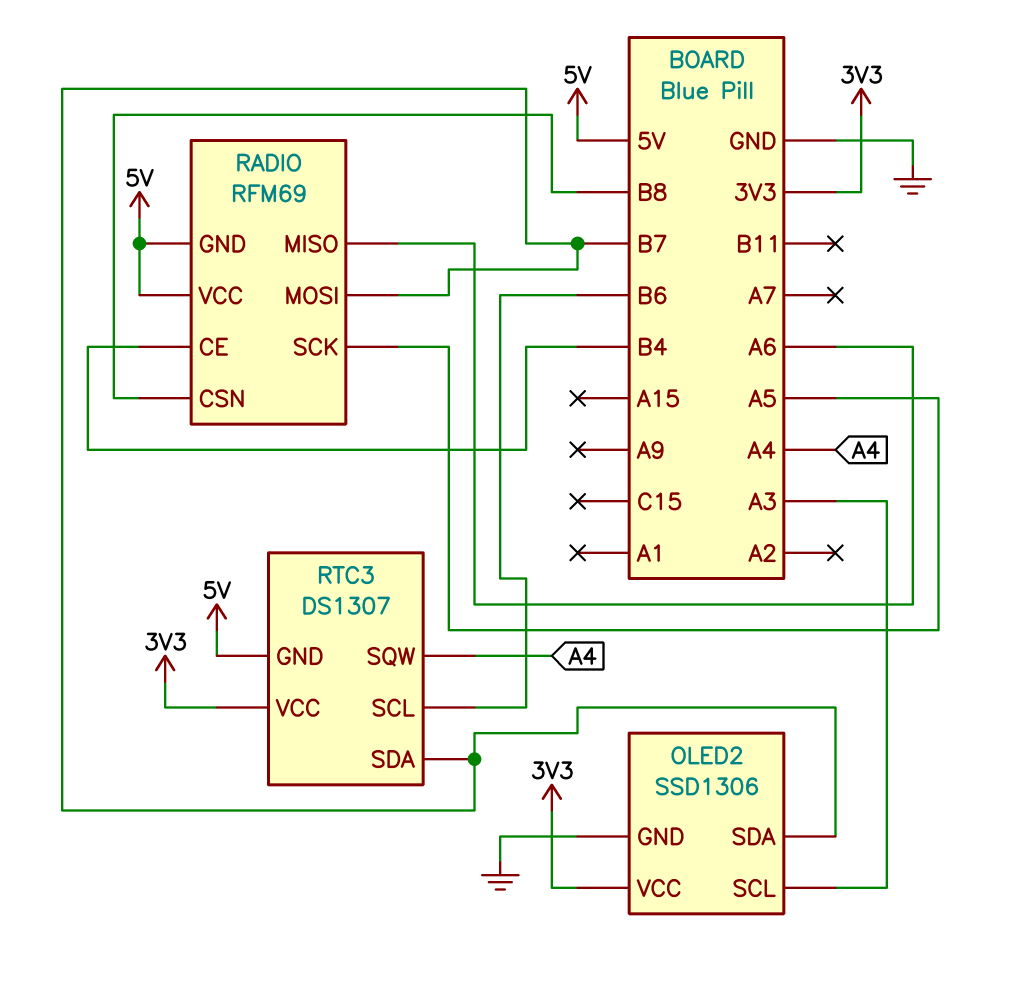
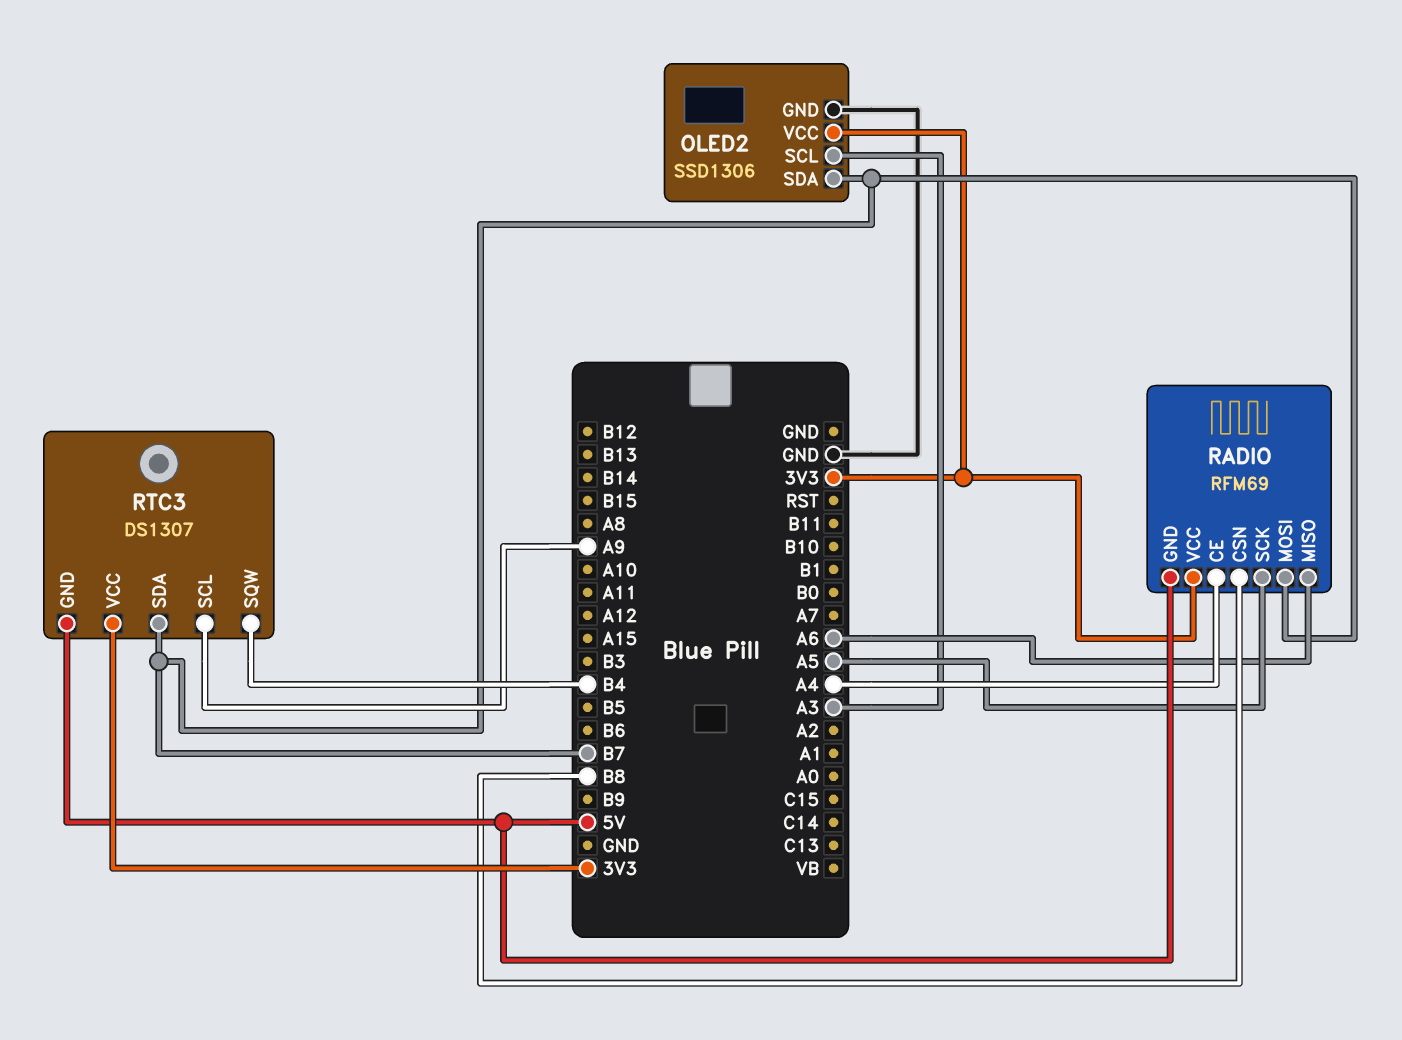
RADIO pin CE: B4 -> A4
RADIO pin VCC: 5V -> 3V3
RTC3 pin SCL: B6 -> A9
RTC3 pin SQW: A4 -> B4

